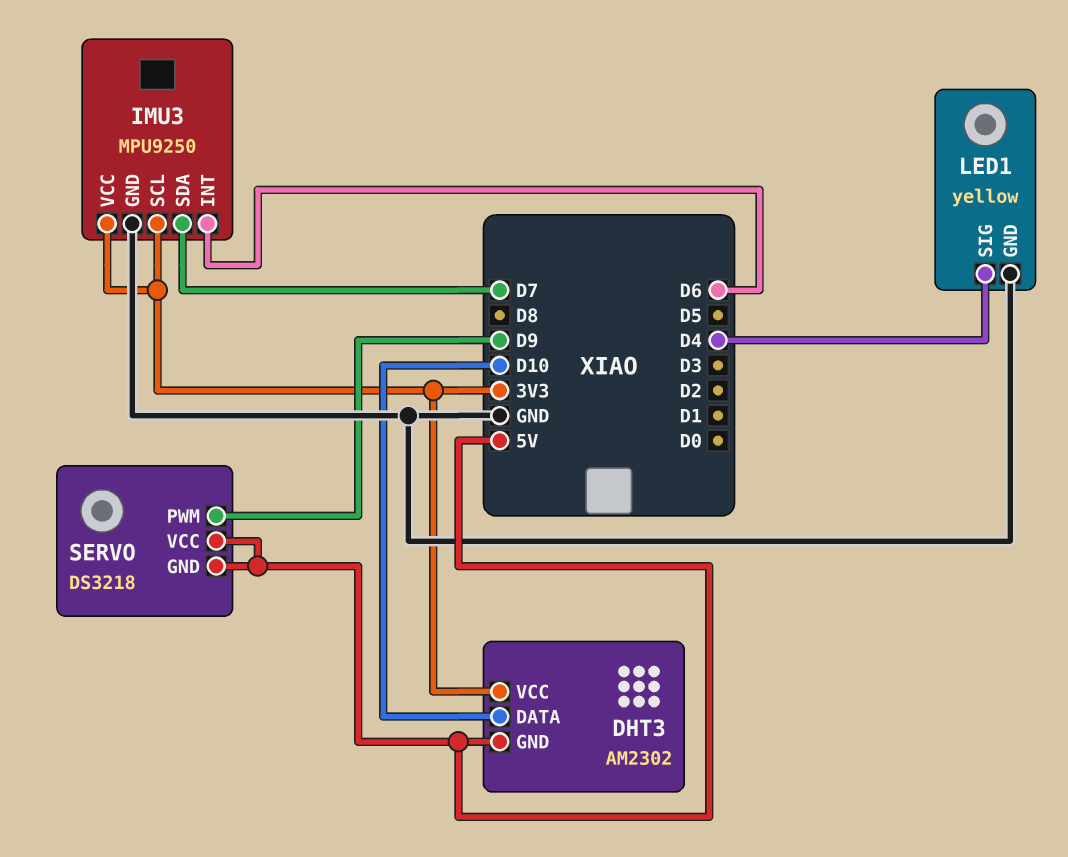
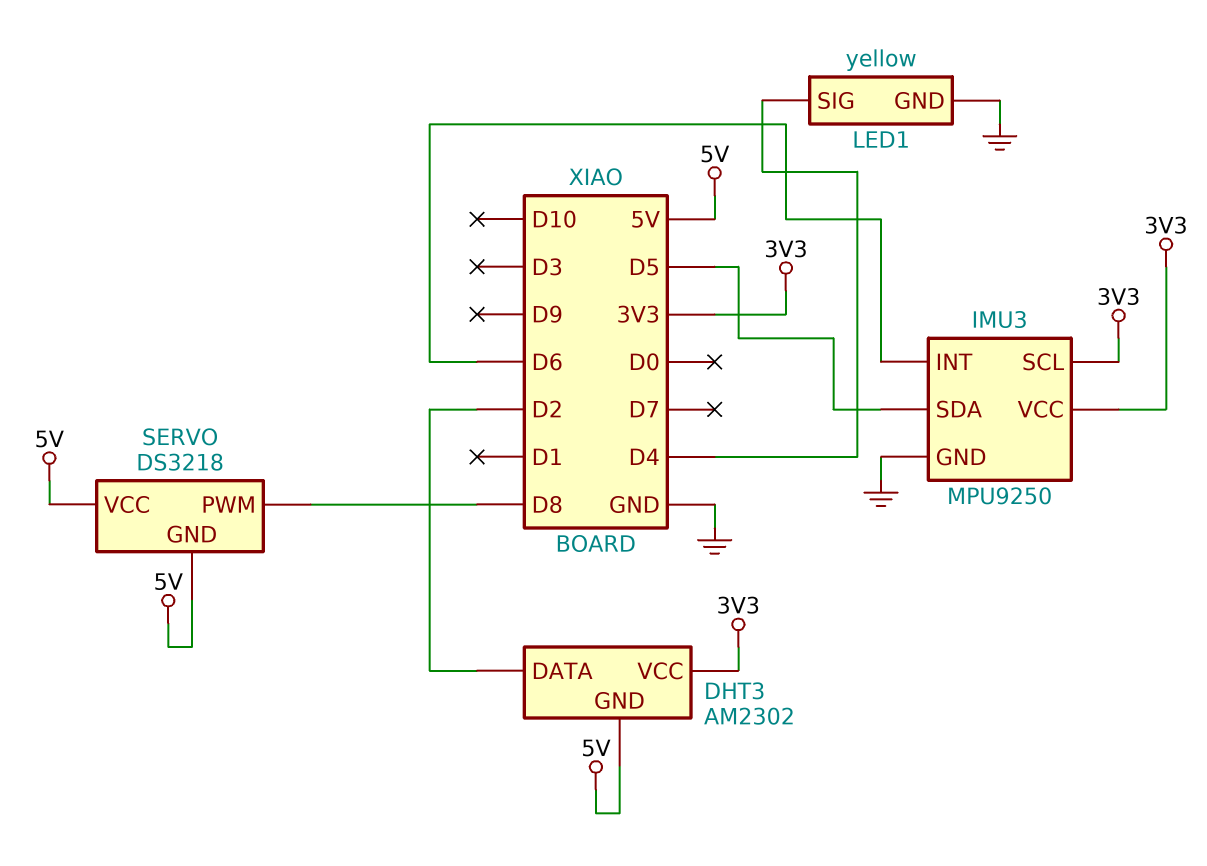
DHT3 pin DATA: D10 -> D2
IMU3 pin SDA: D7 -> D5
SERVO pin PWM: D9 -> D8

